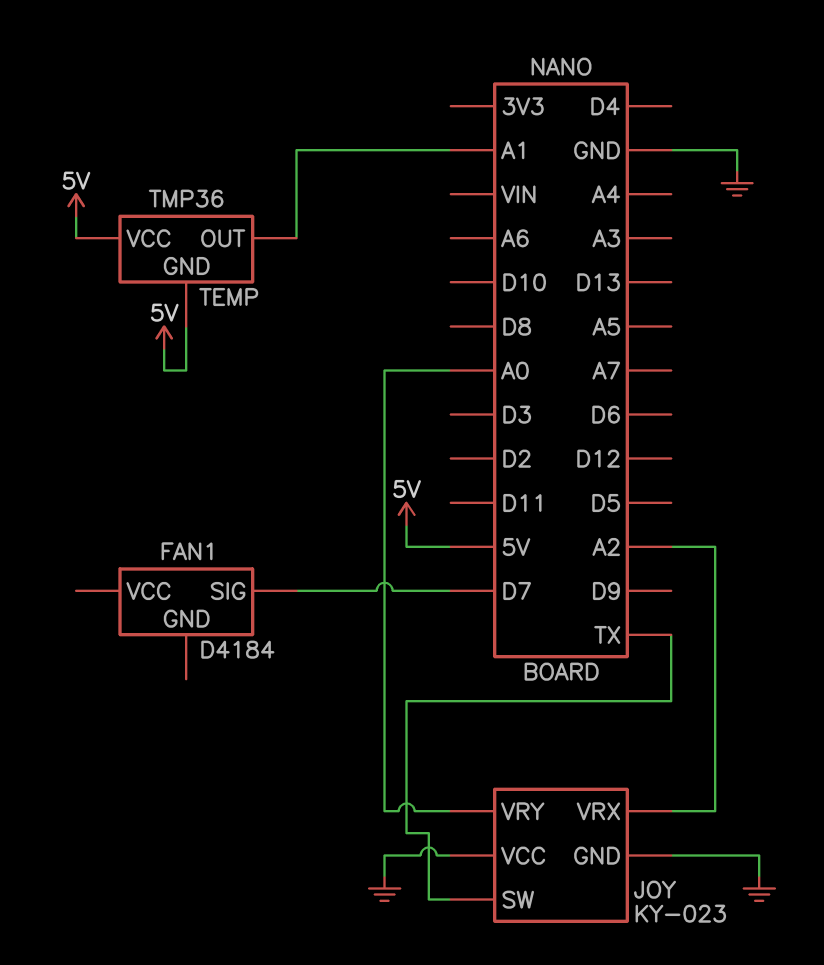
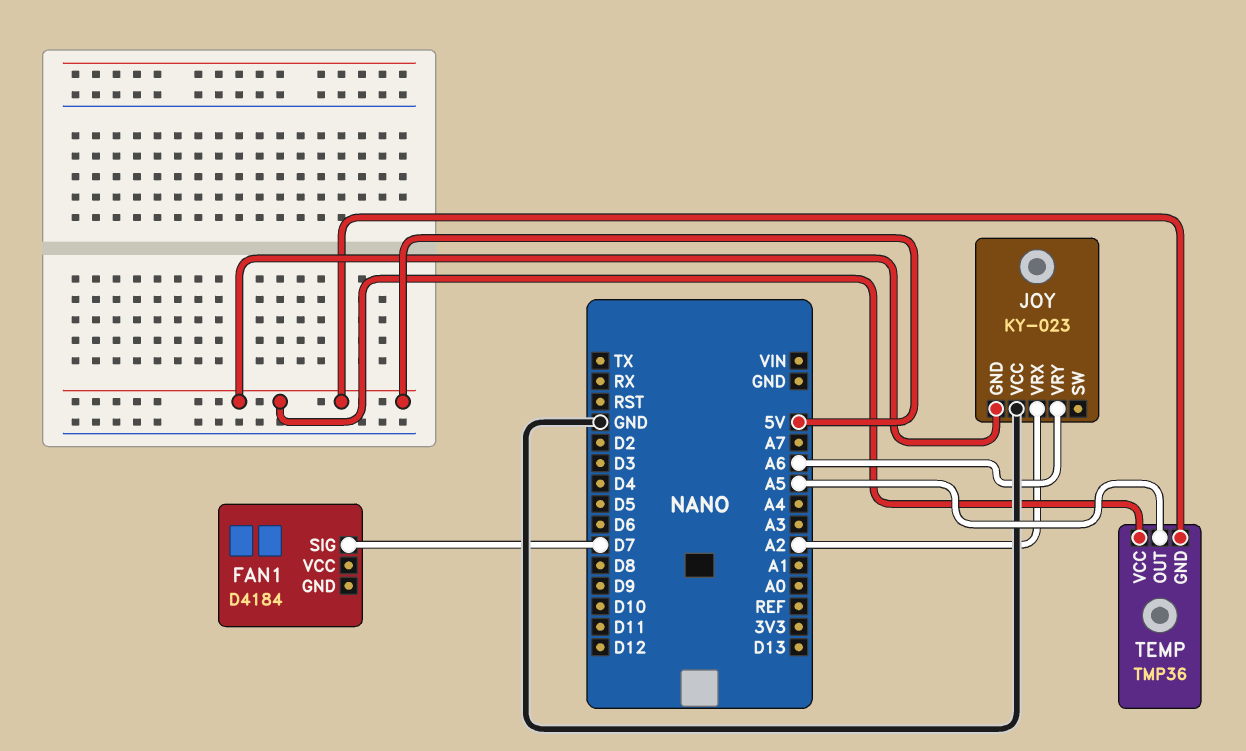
JOY pin GND: GND -> 5V
JOY pin SW: TX -> none
JOY pin VRY: A0 -> A6
TEMP pin OUT: A1 -> A5

